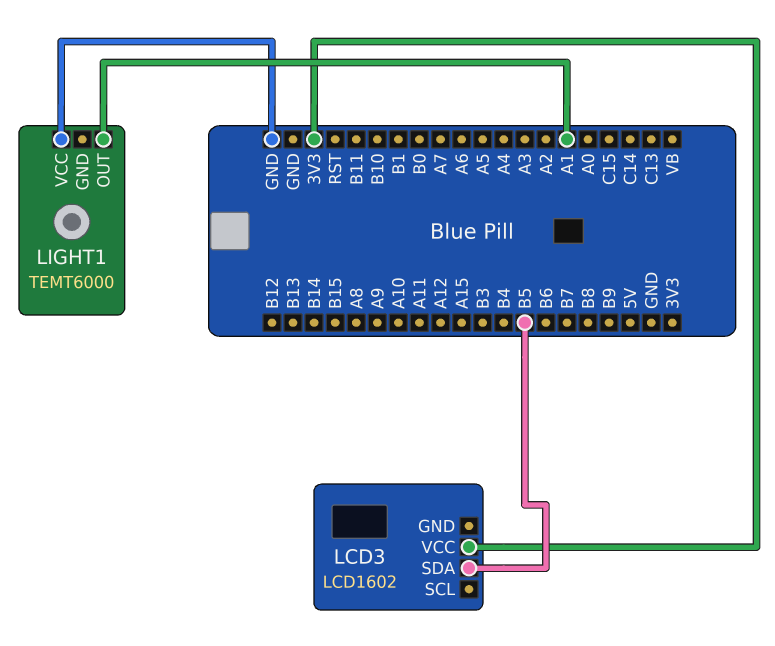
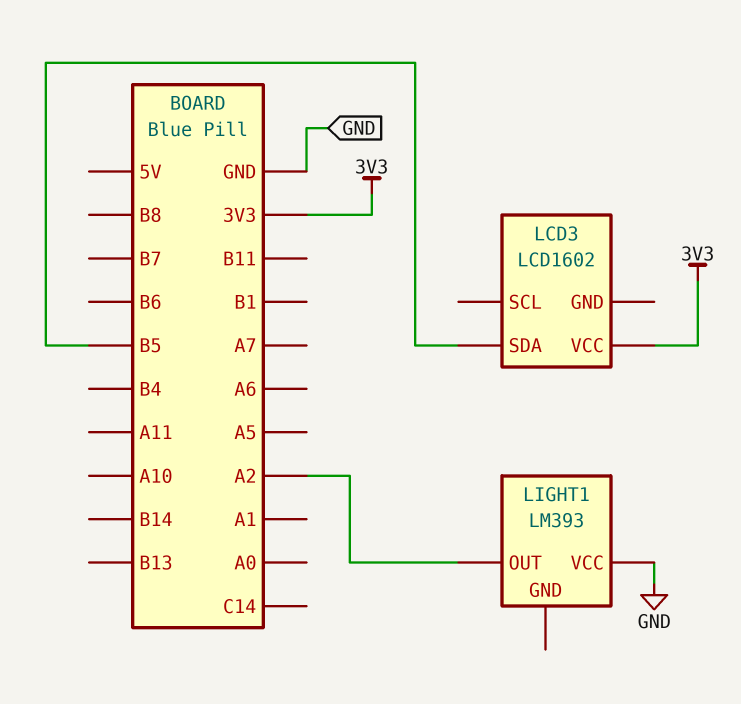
LIGHT1: TEMT6000 -> LM393
LIGHT1 pin OUT: A1 -> A2

